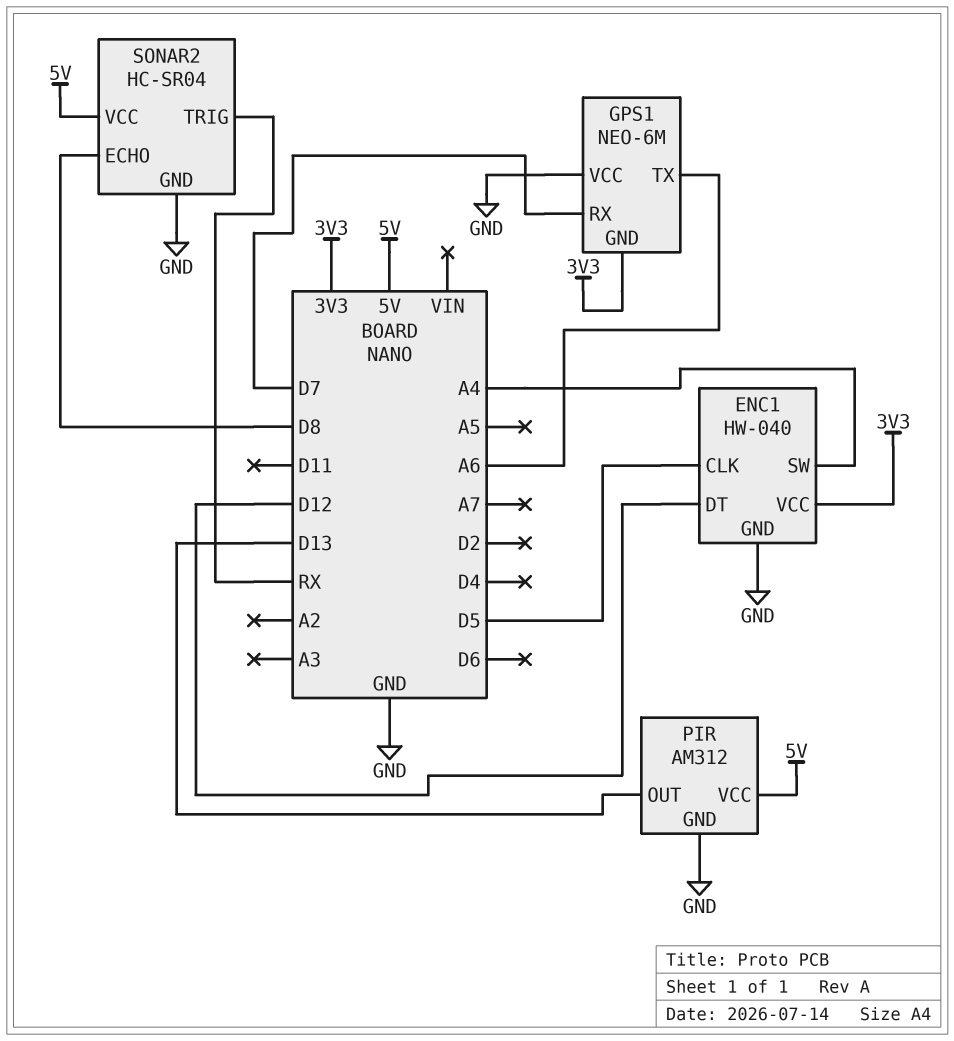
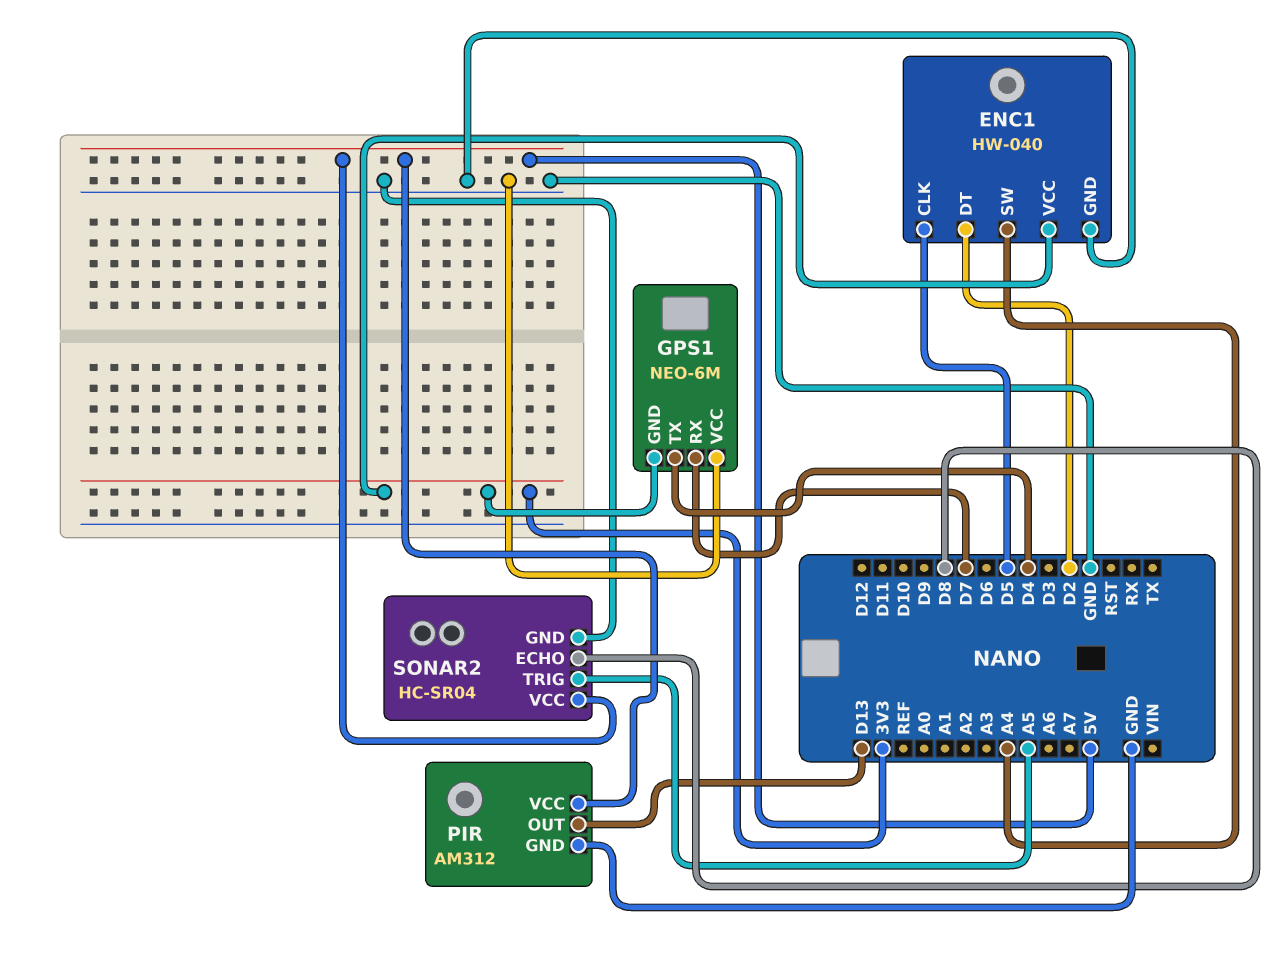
ENC1 pin DT: D12 -> D2
GPS1 pin TX: A6 -> D4
SONAR2 pin TRIG: RX -> A5

